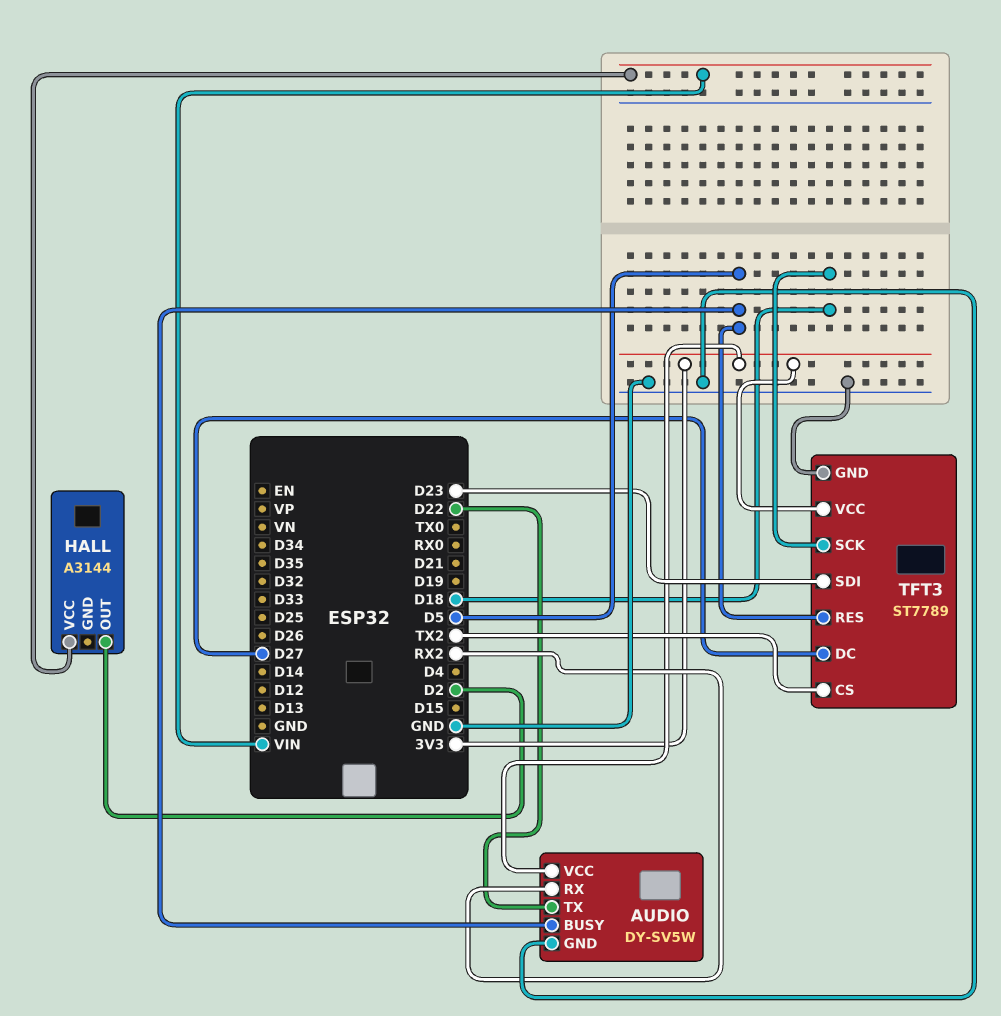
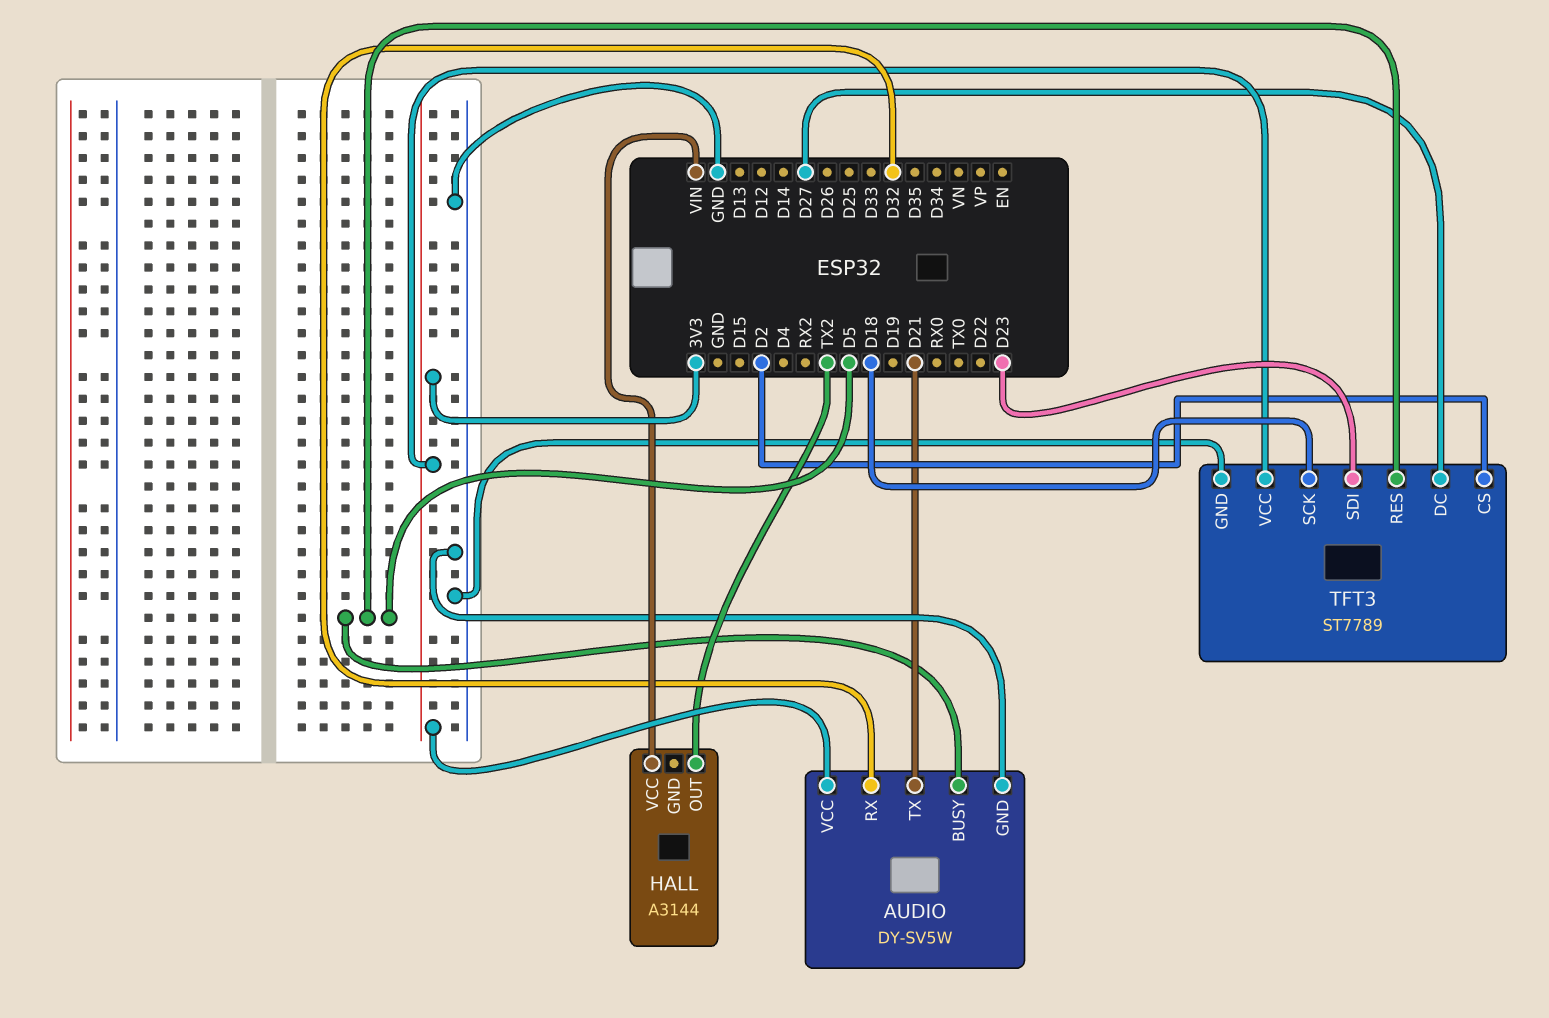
AUDIO pin RX: RX2 -> D32
AUDIO pin TX: D22 -> D21
HALL pin OUT: D2 -> TX2
TFT3 pin CS: TX2 -> D2

